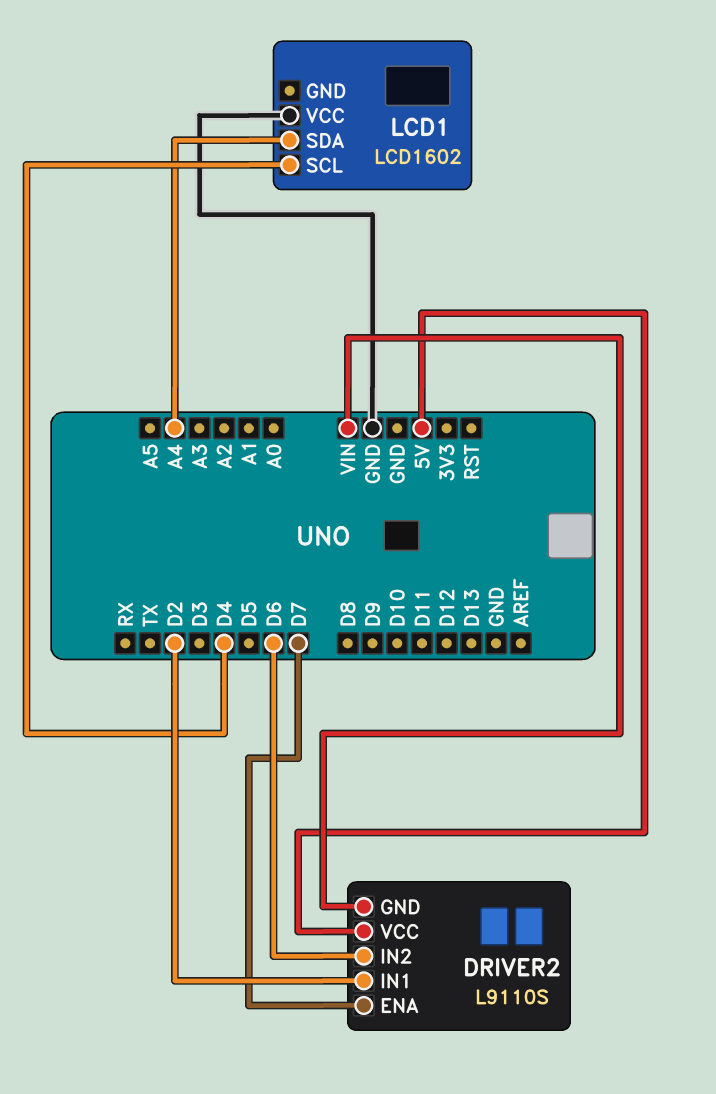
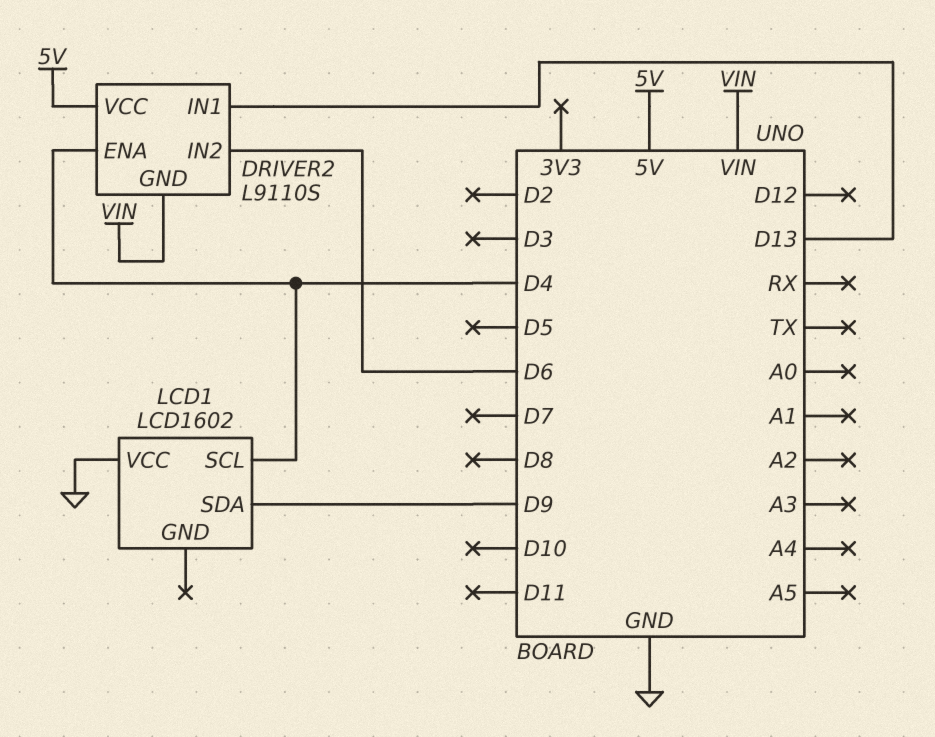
DRIVER2 pin ENA: D7 -> D4
DRIVER2 pin IN1: D2 -> D13
LCD1 pin SDA: A4 -> D9

